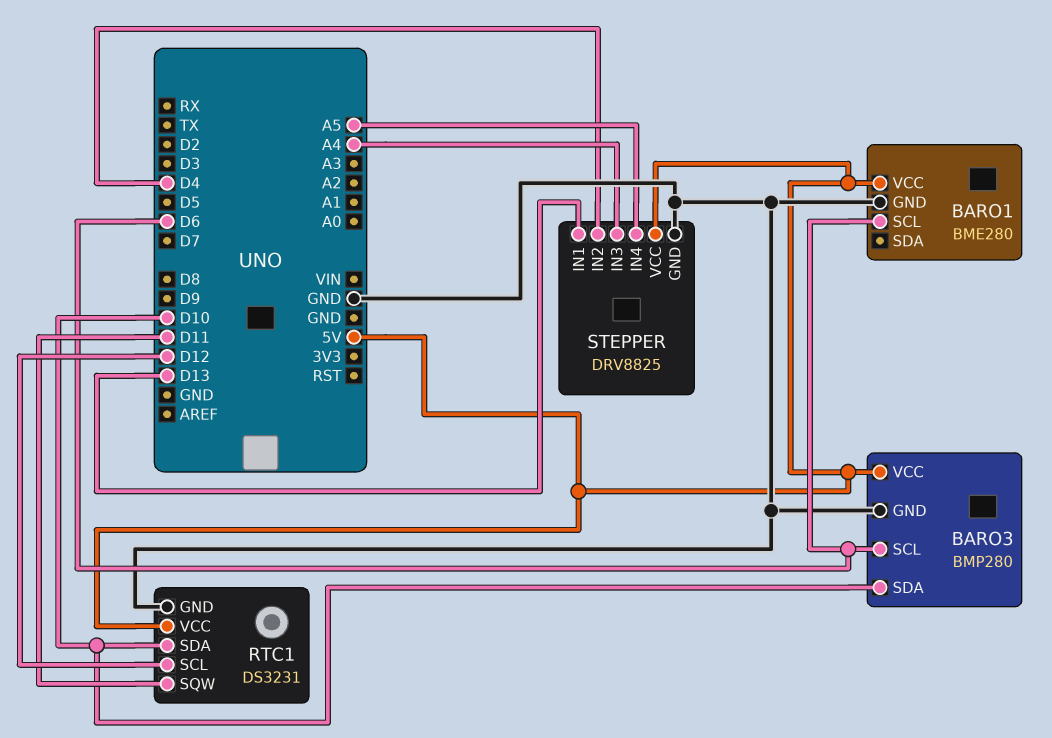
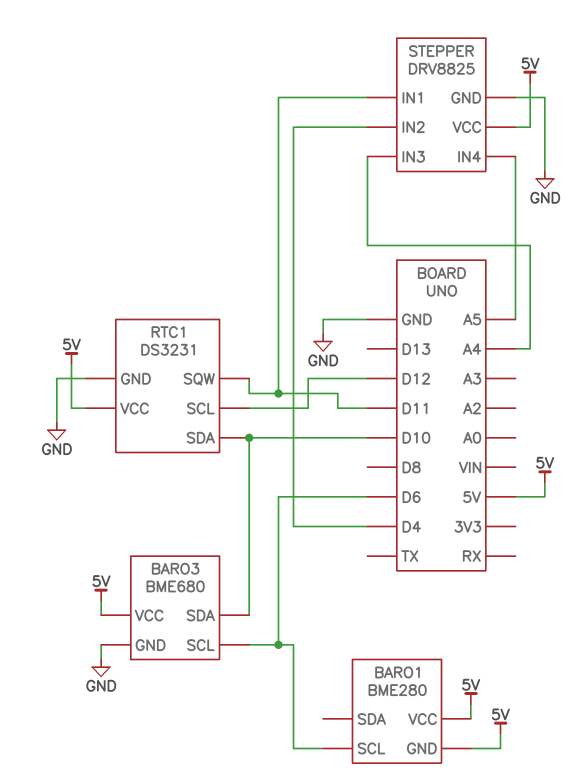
BARO1 pin GND: GND -> 5V
BARO3: BMP280 -> BME680
STEPPER pin IN1: D13 -> D11

